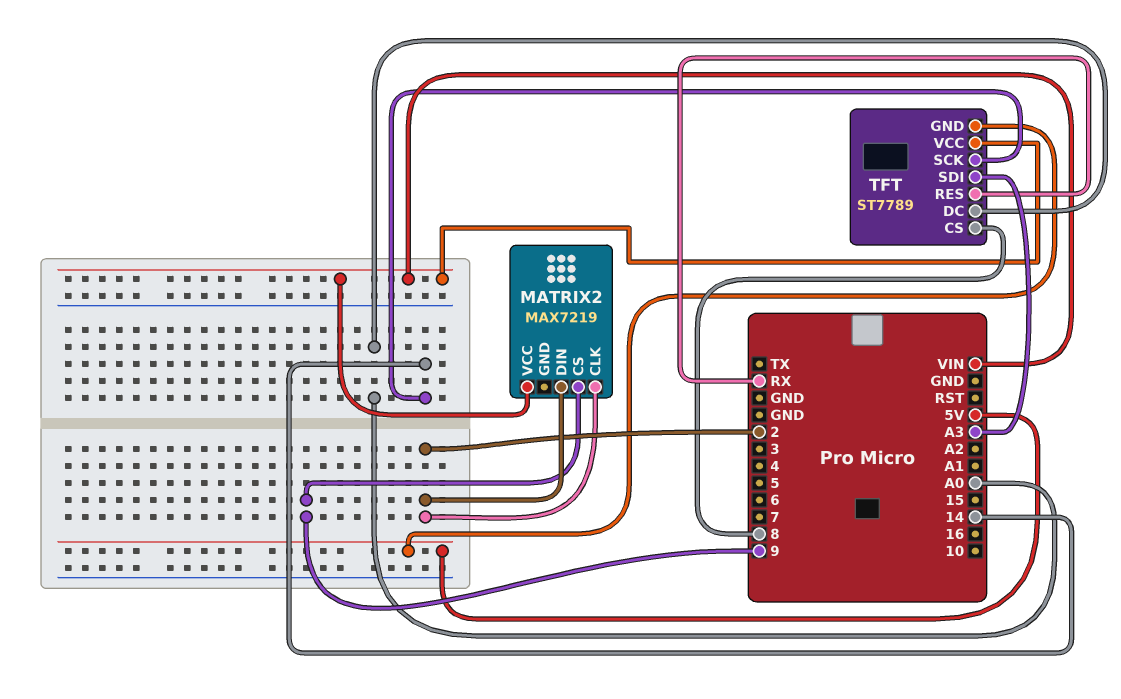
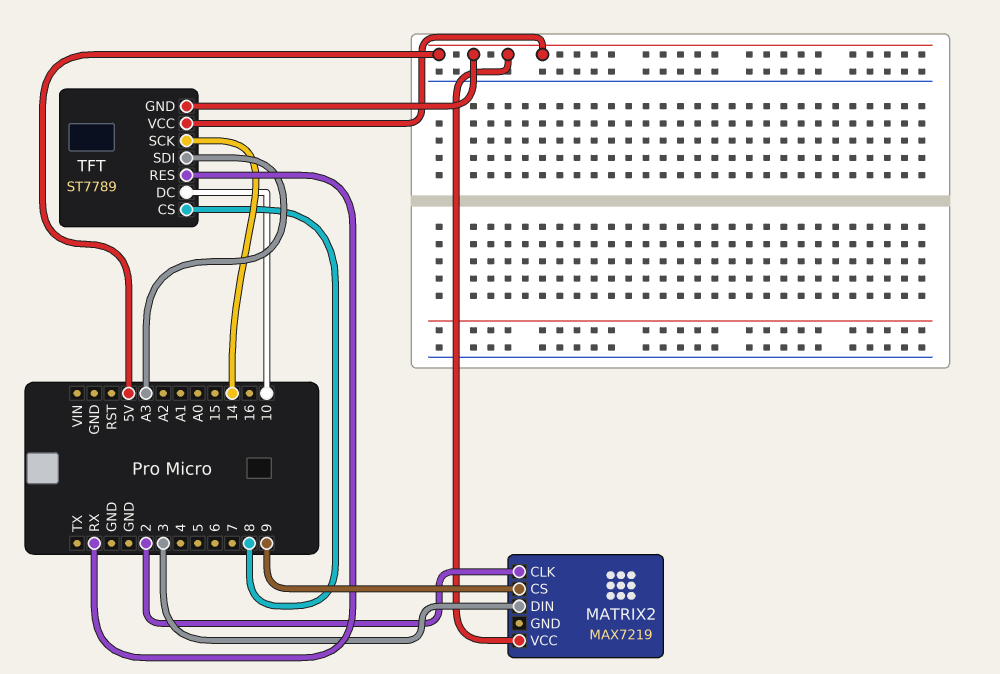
MATRIX2 pin DIN: 2 -> 3
MATRIX2 pin VCC: VIN -> 5V
TFT pin DC: A0 -> 10
TFT pin VCC: VIN -> 5V

